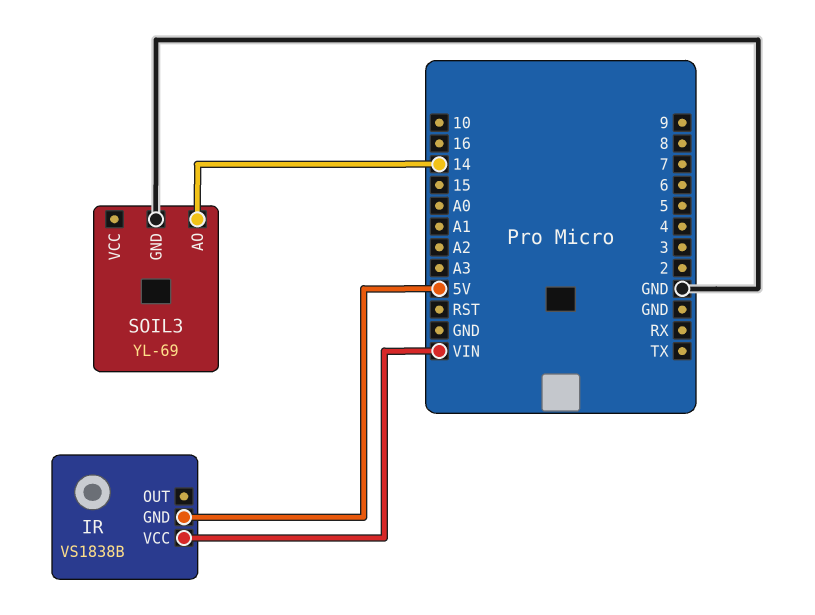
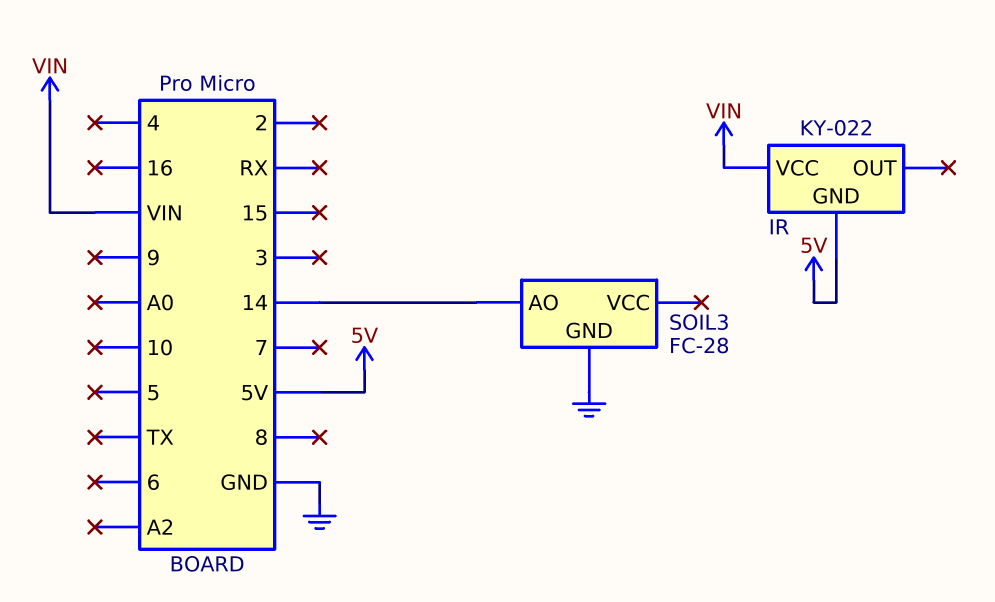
IR: VS1838B -> KY-022
SOIL3: YL-69 -> FC-28

